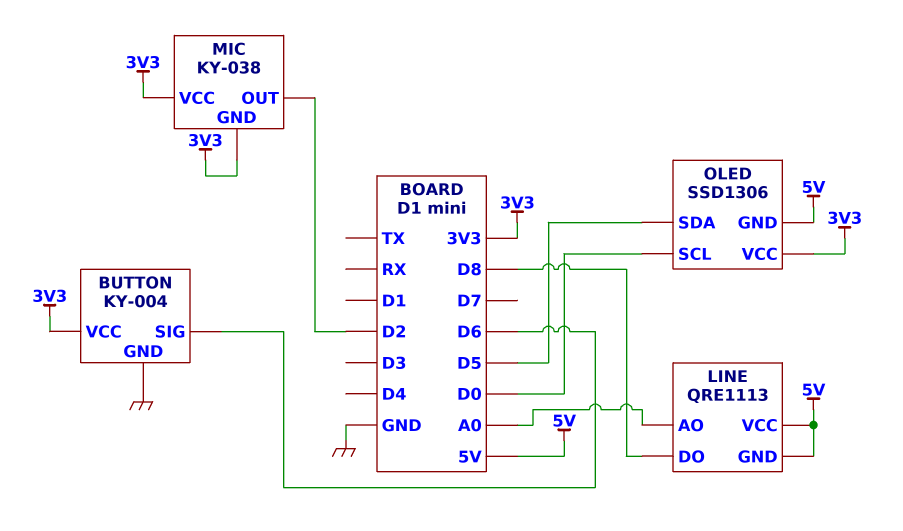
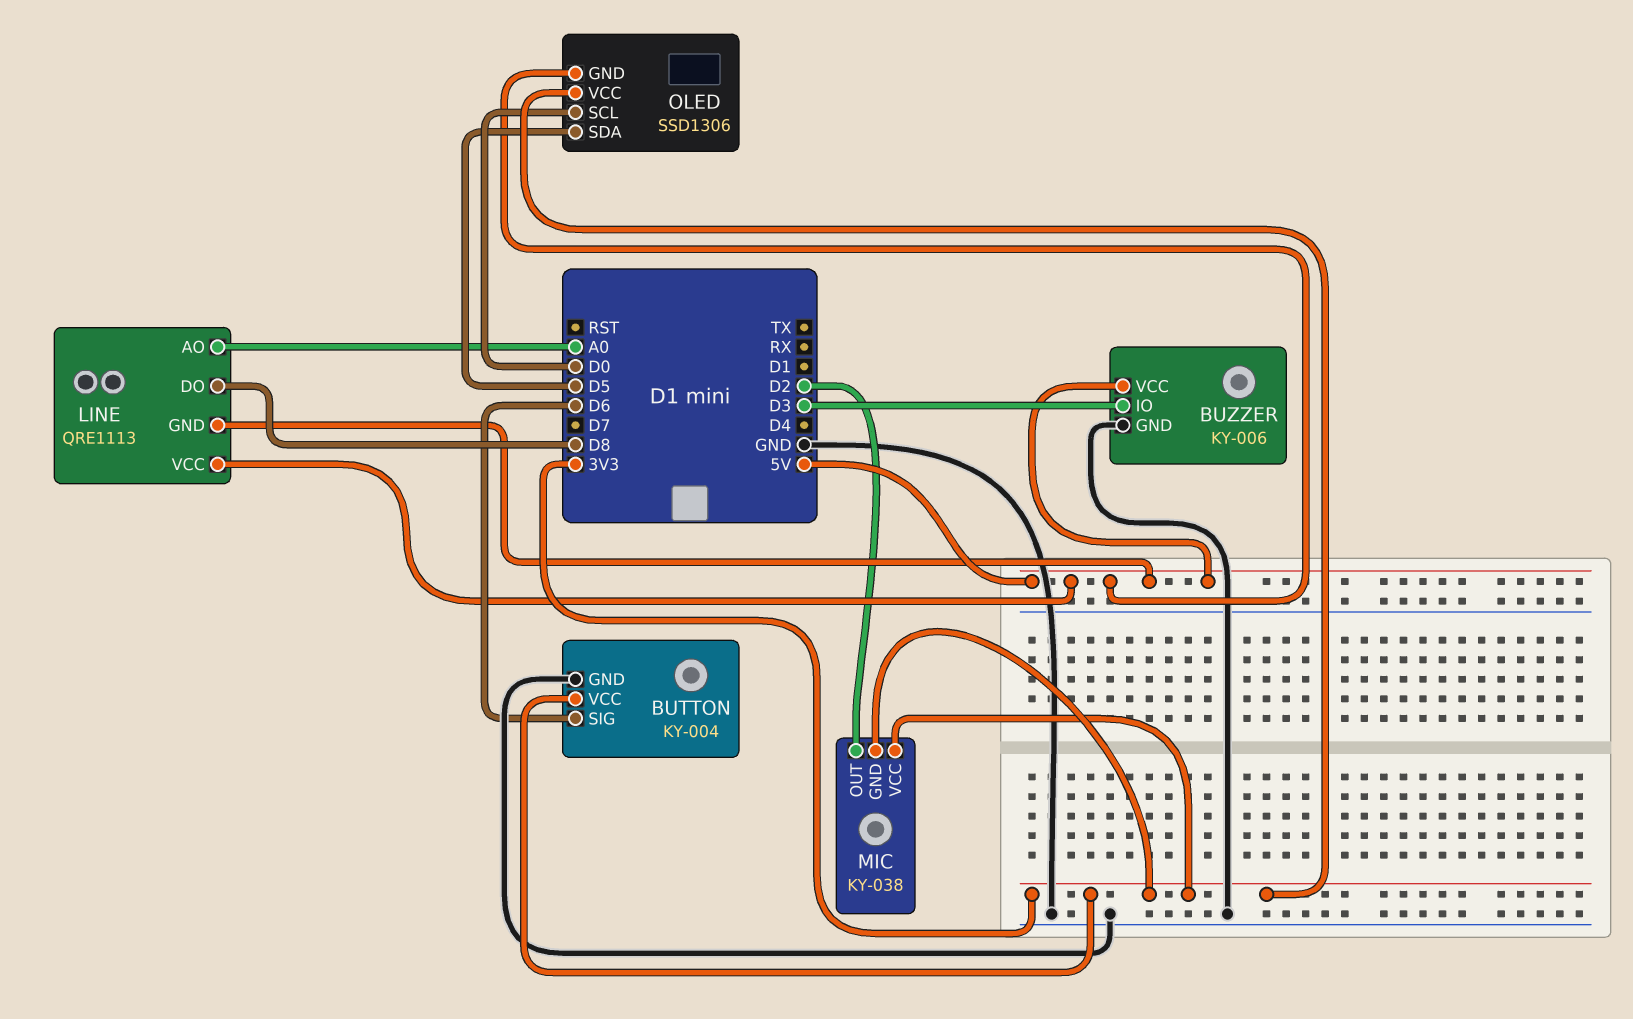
BUZZER: none -> KY-006
BUZZER pin GND: none -> GND
BUZZER pin IO: none -> D3
BUZZER pin VCC: none -> 5V

